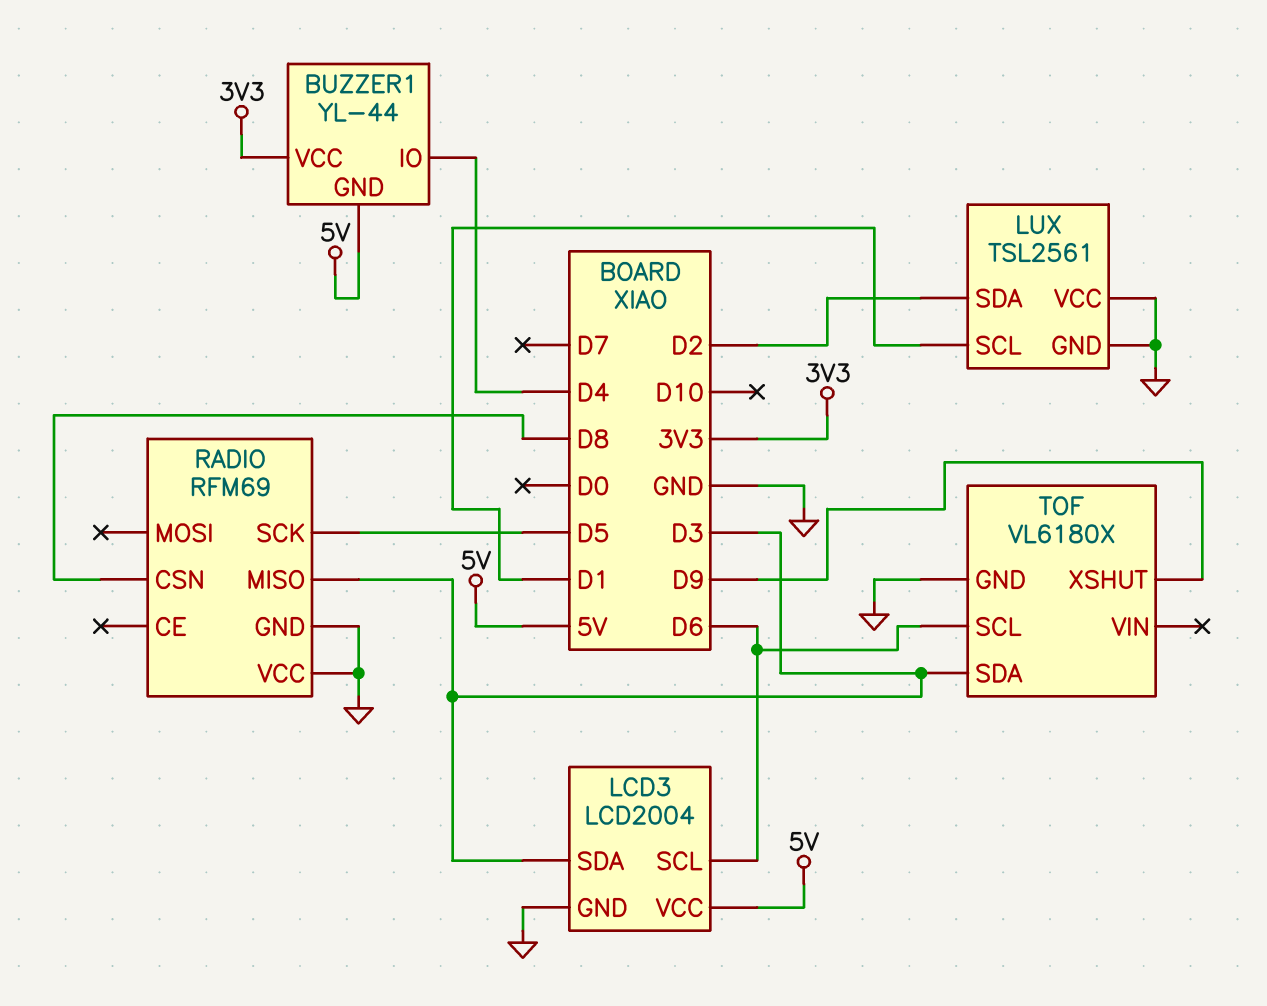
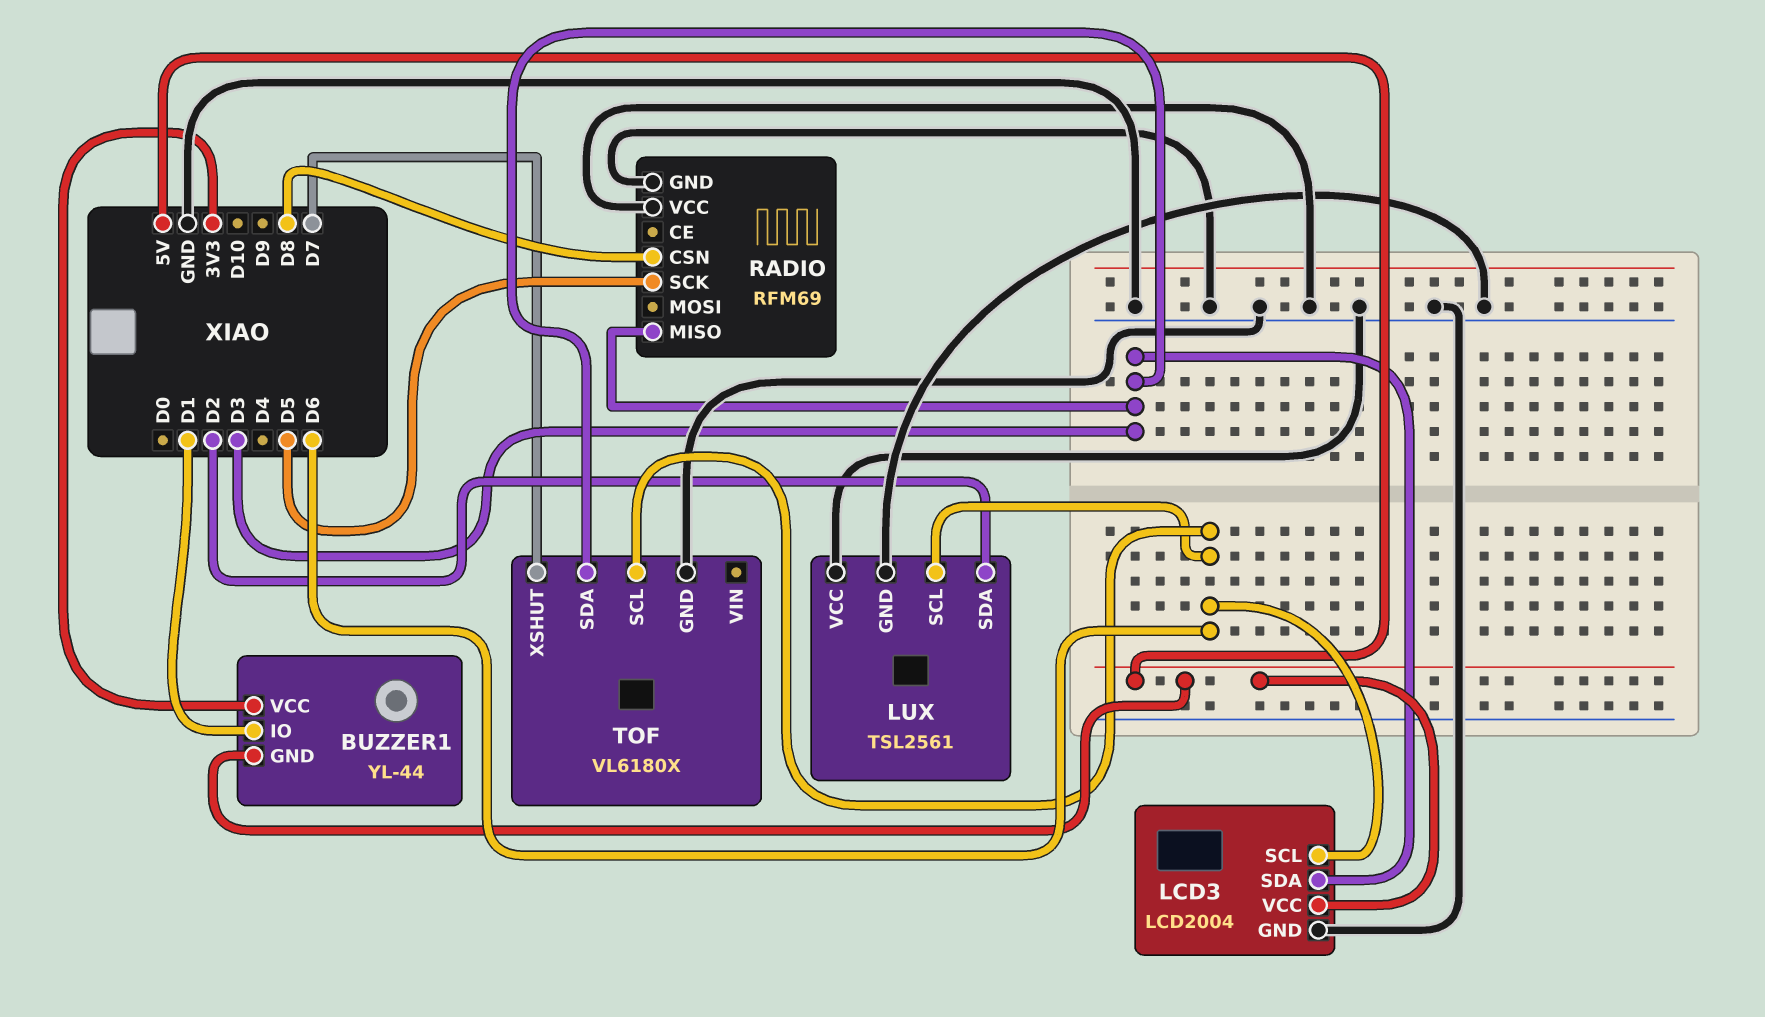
BUZZER1 pin IO: D4 -> D1
LUX pin SCL: D1 -> D6
TOF pin XSHUT: D9 -> D7

